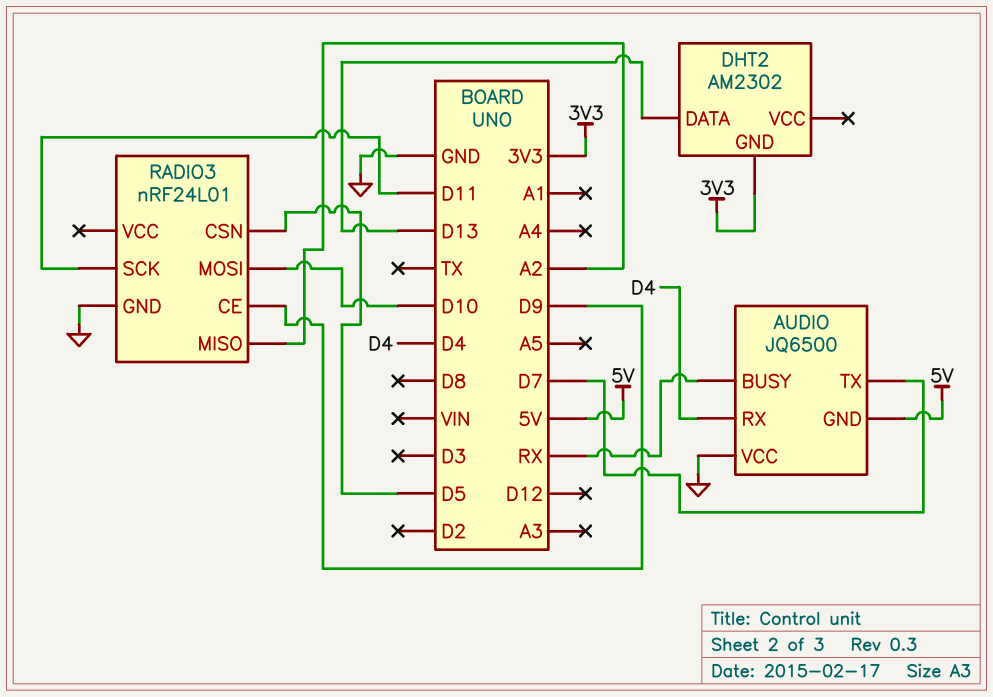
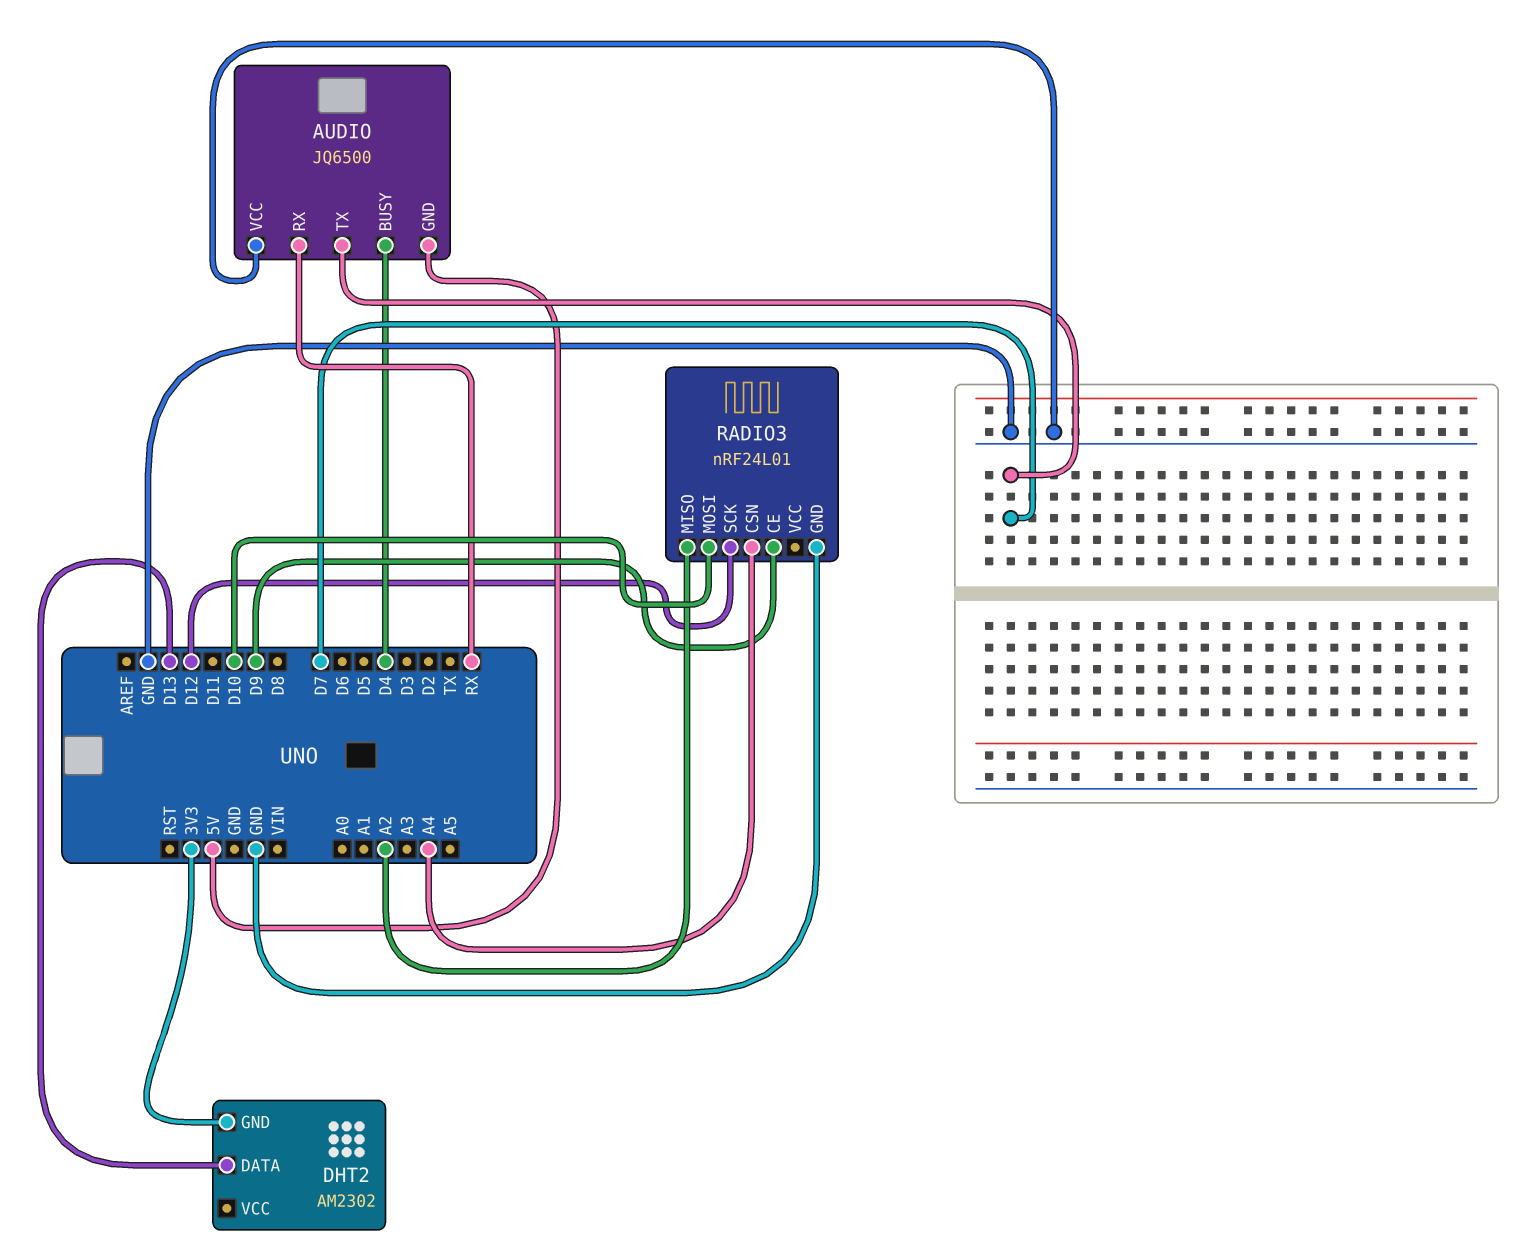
AUDIO pin BUSY: RX -> D4
AUDIO pin RX: D4 -> RX
RADIO3 pin CSN: D5 -> A4
RADIO3 pin SCK: D11 -> D12

